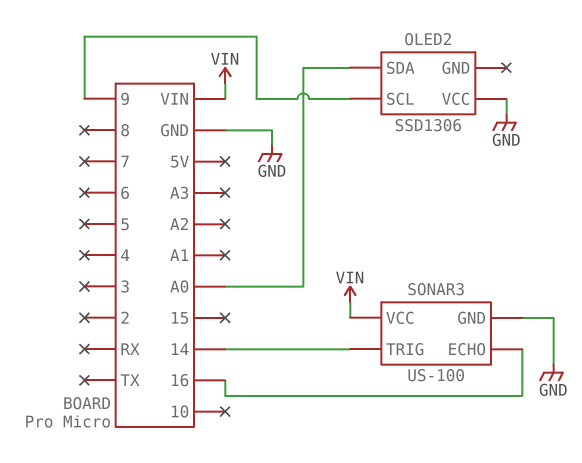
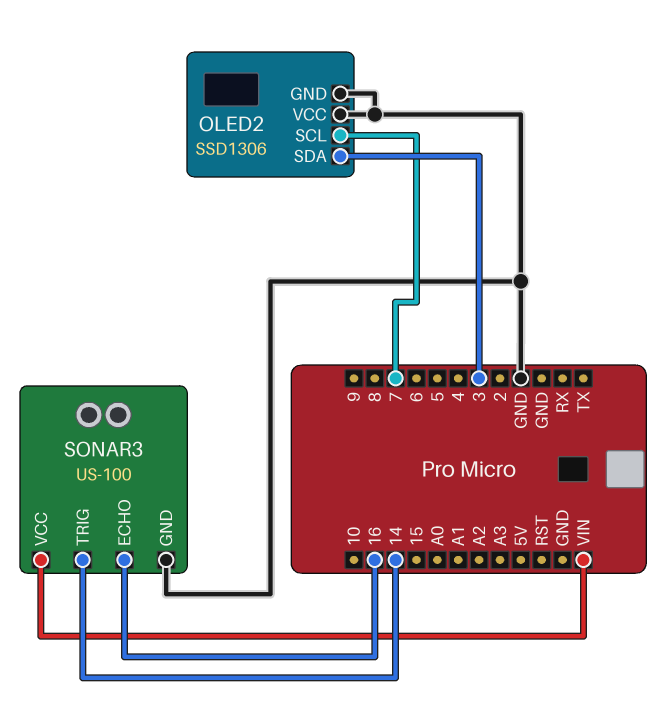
OLED2 pin GND: none -> GND
OLED2 pin SCL: 9 -> 7
OLED2 pin SDA: A0 -> 3

